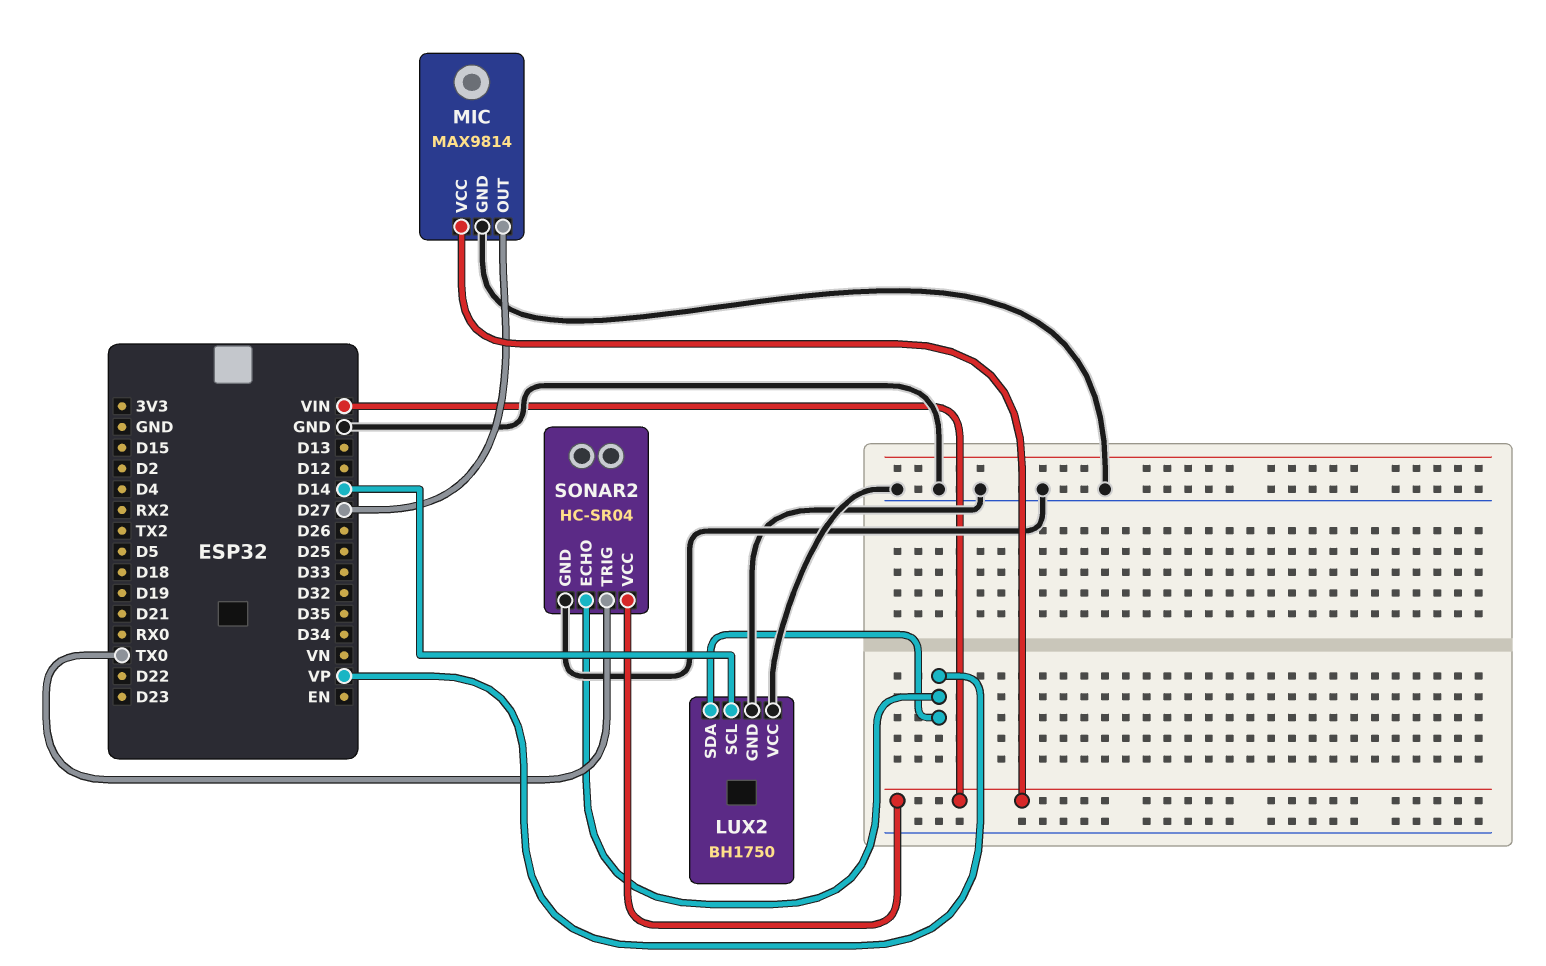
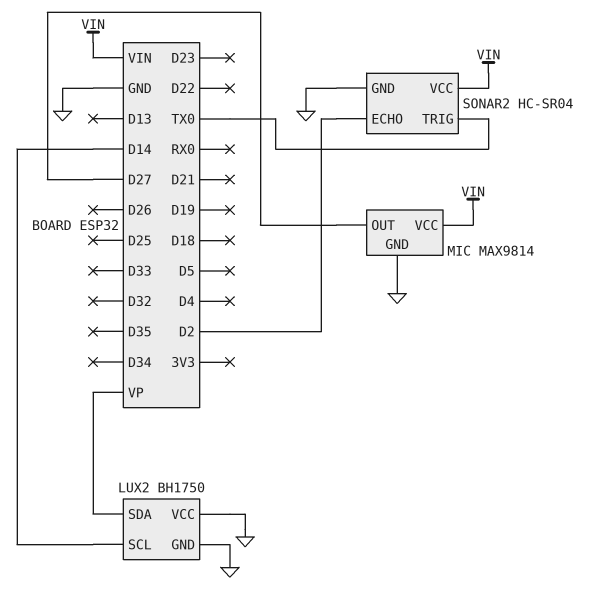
SONAR2 pin ECHO: VP -> D2

